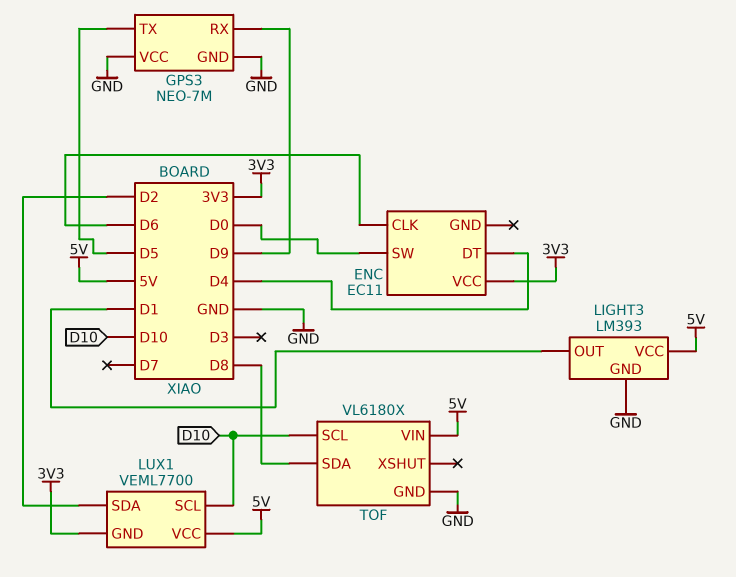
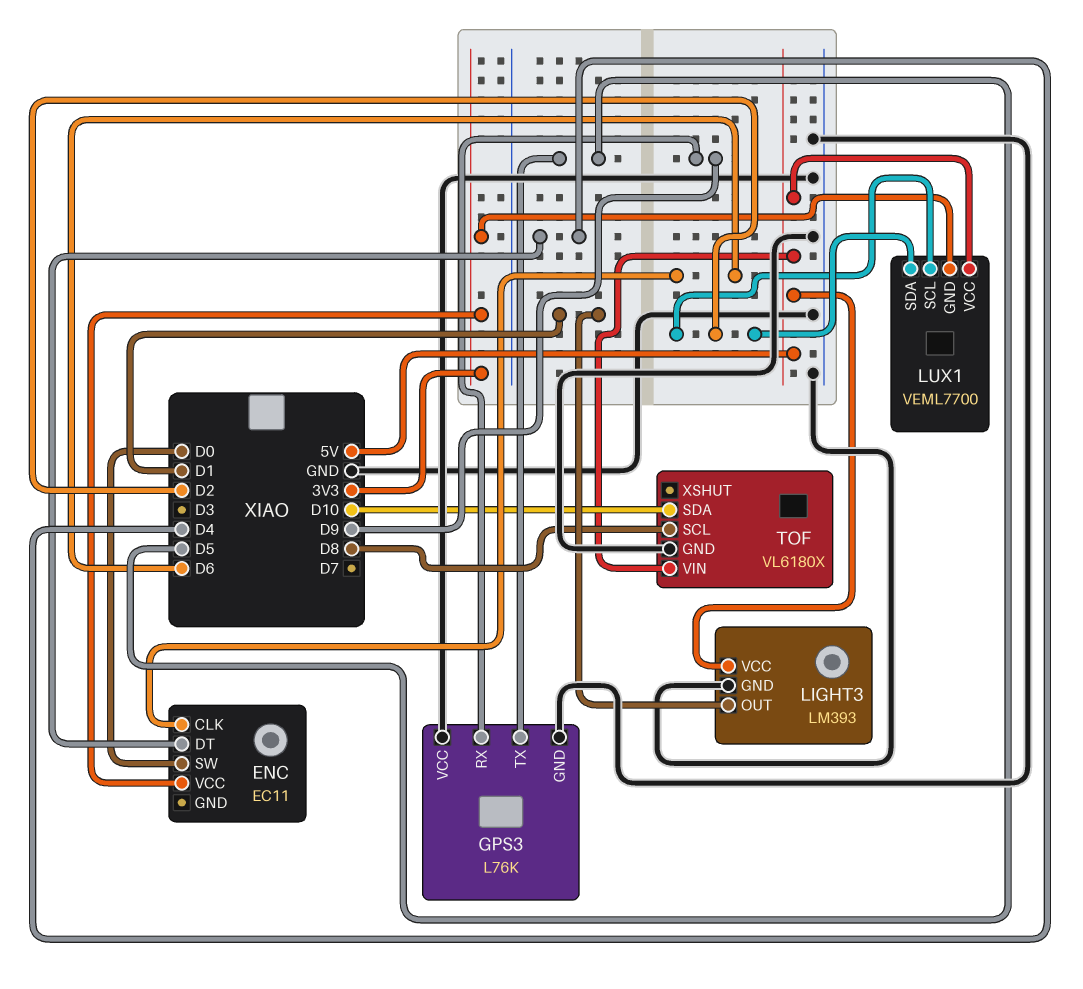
GPS3: NEO-7M -> L76K
LUX1 pin SCL: D10 -> D2
TOF pin SCL: D10 -> D8
TOF pin SDA: D8 -> D10

